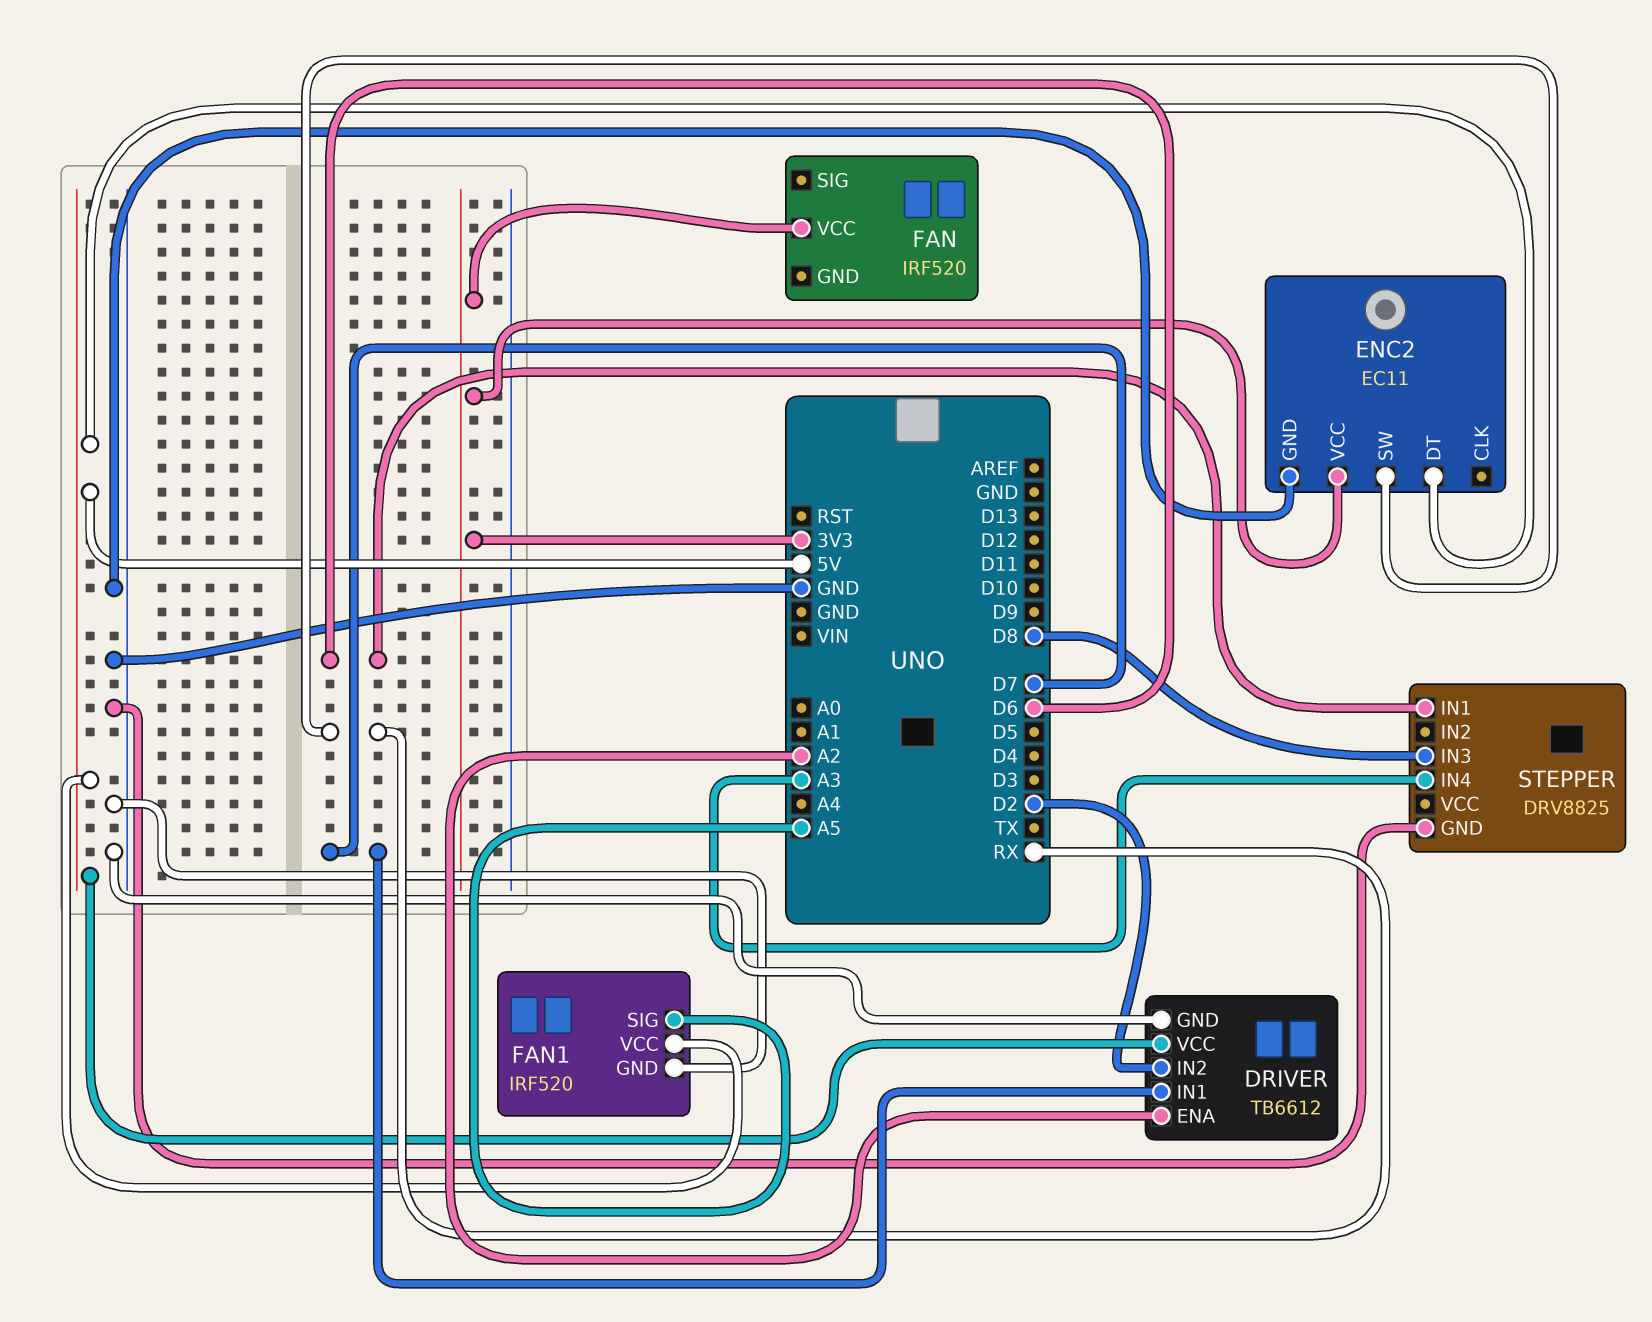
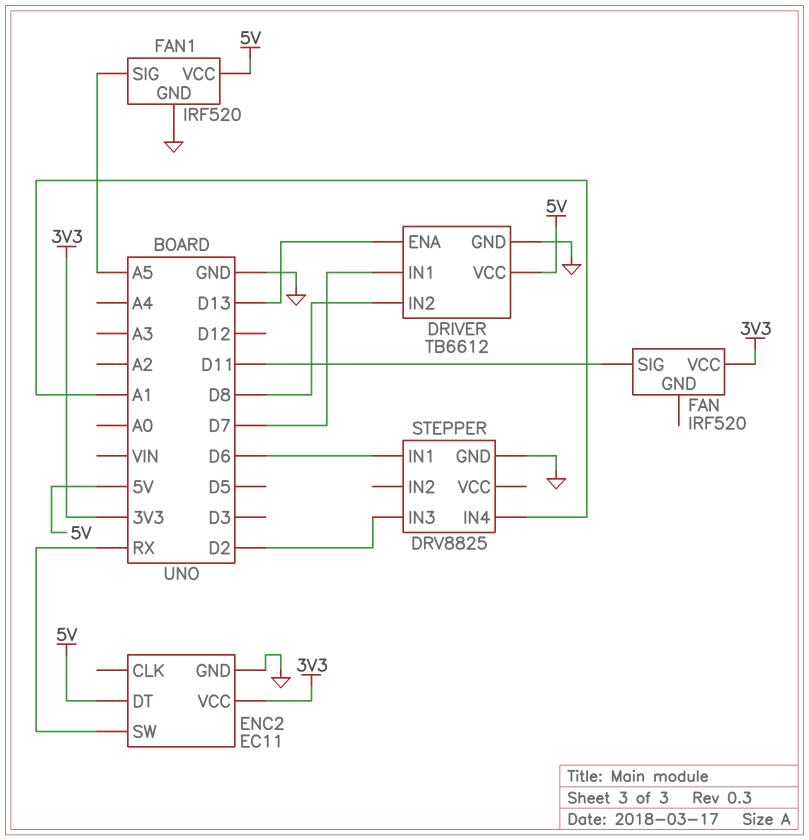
DRIVER pin ENA: A2 -> D13
DRIVER pin IN2: D2 -> D8
FAN pin SIG: none -> D11
STEPPER pin IN3: D8 -> D2
STEPPER pin IN4: A3 -> A1

